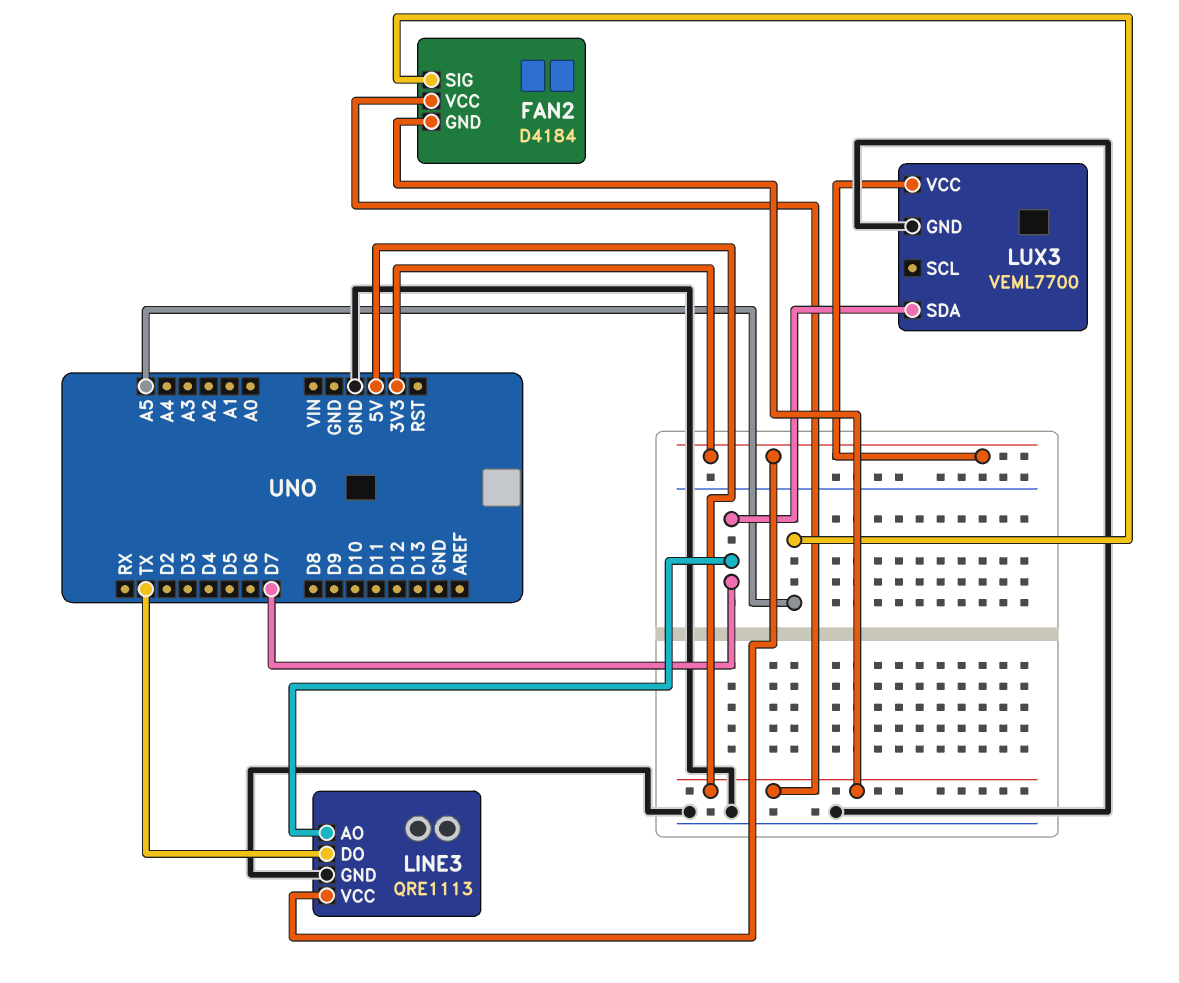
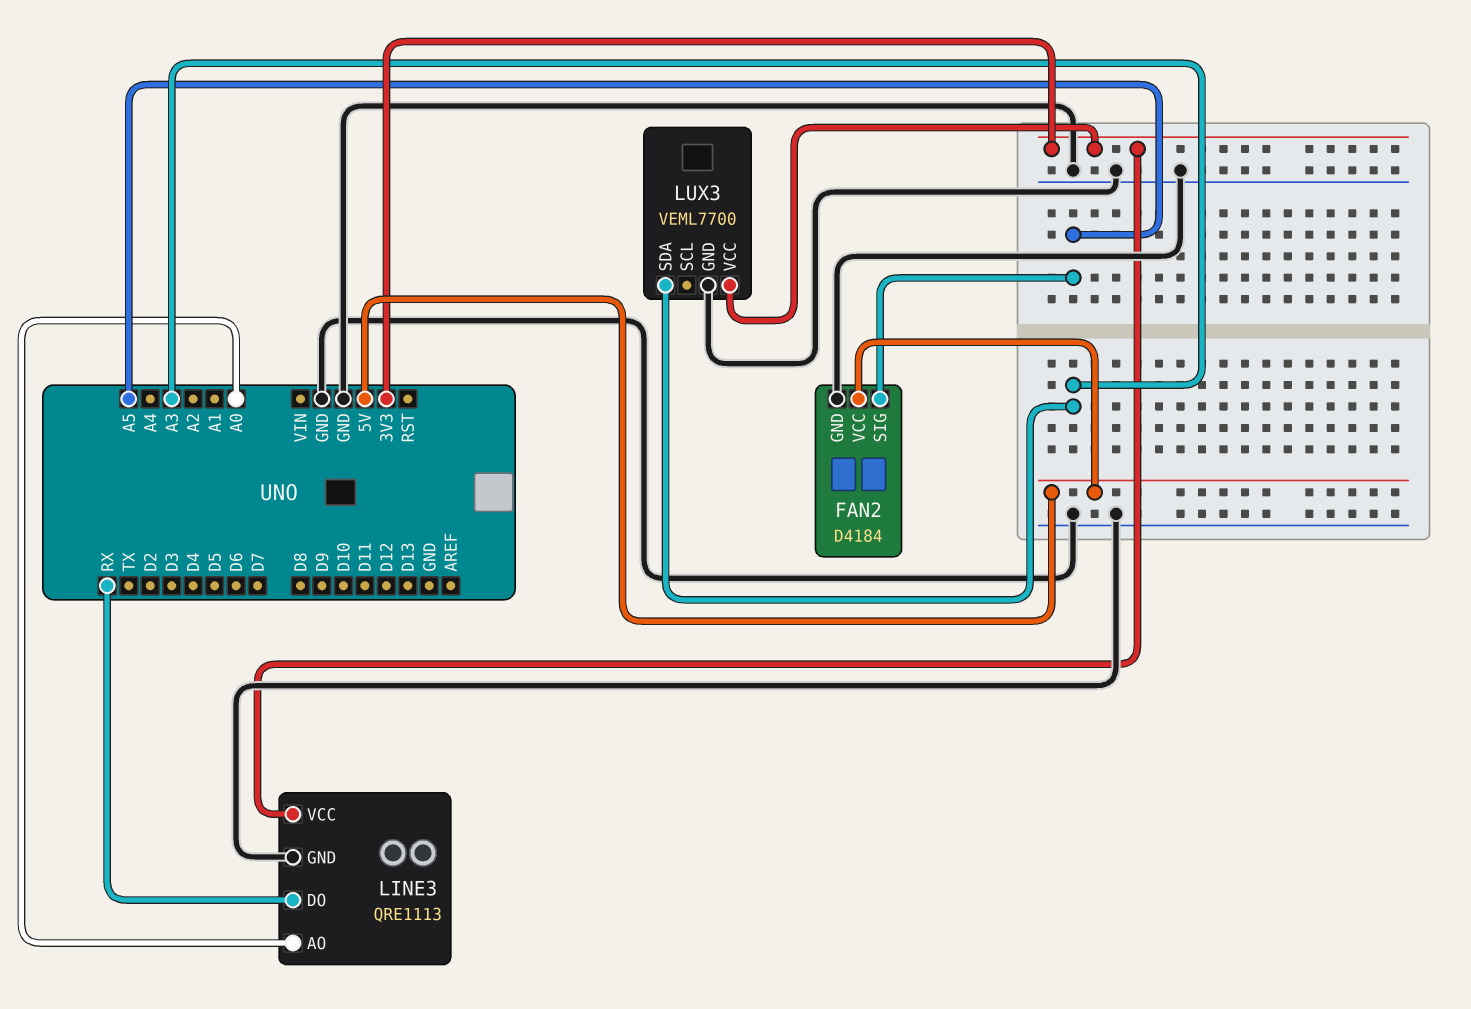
FAN2 pin GND: 5V -> GND
LINE3 pin AO: D7 -> A0
LINE3 pin DO: TX -> RX
LUX3 pin SDA: D7 -> A3

